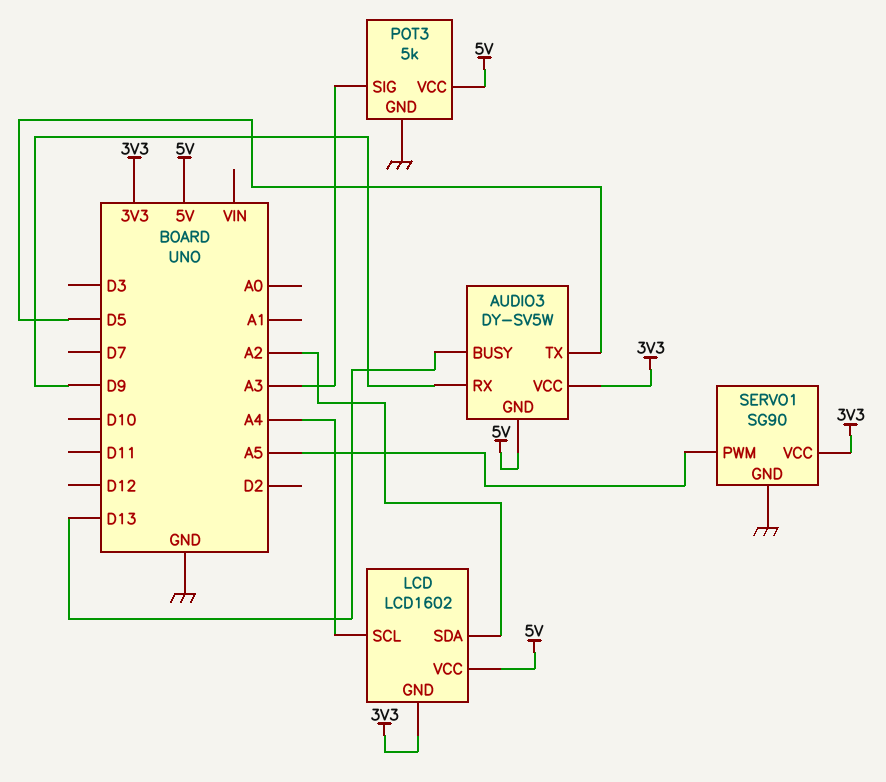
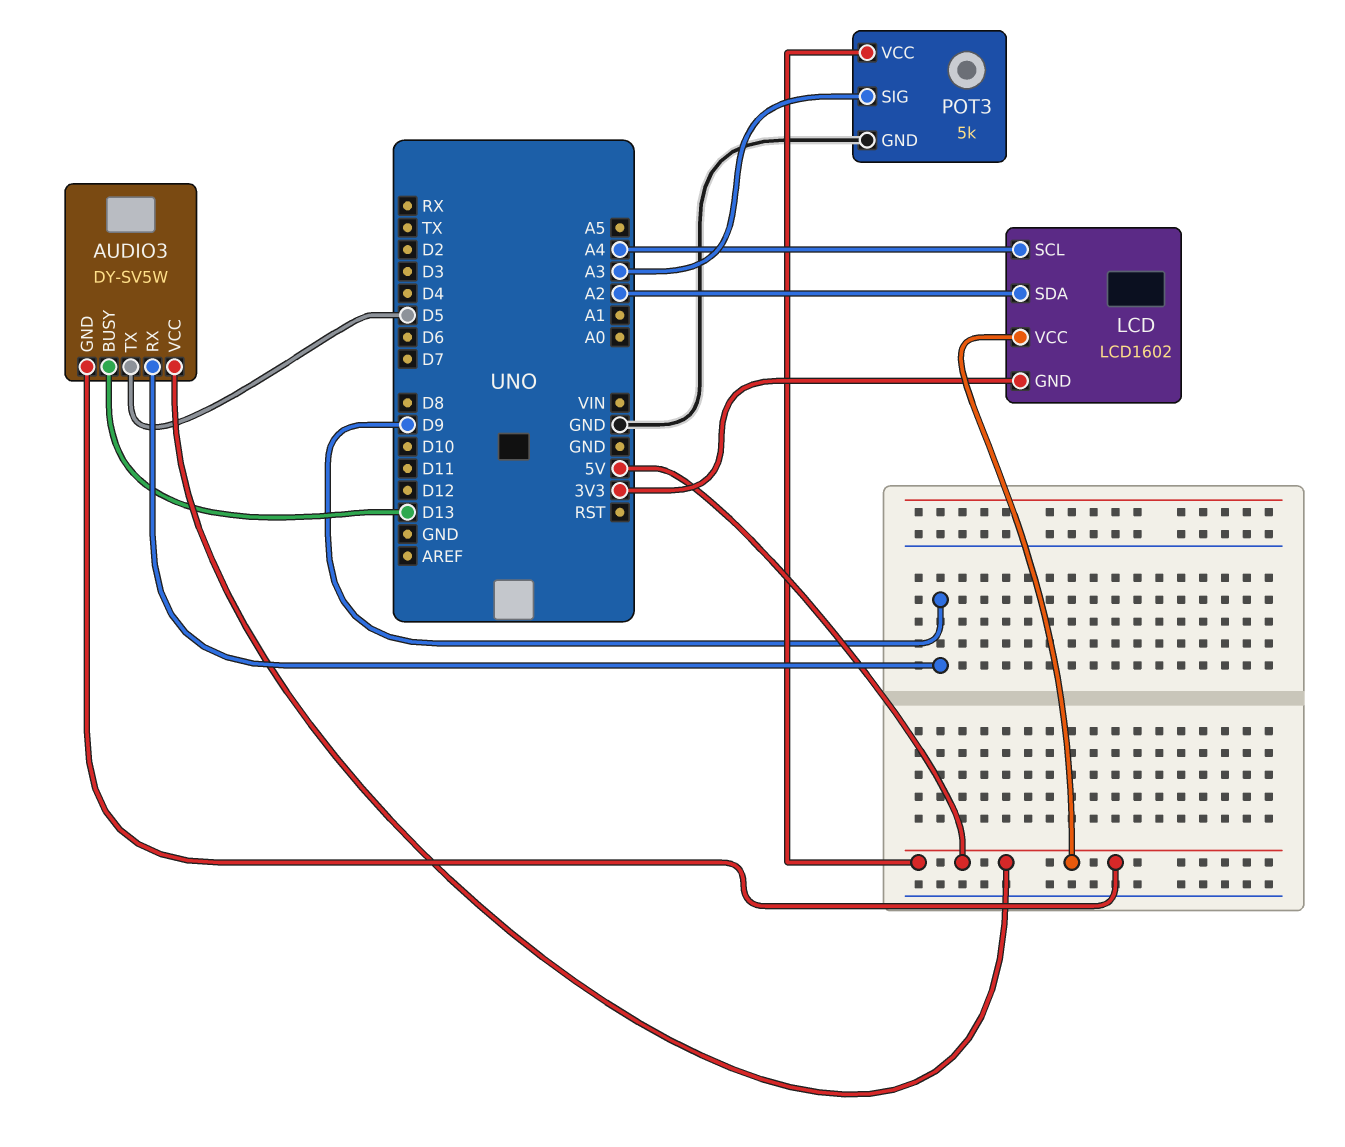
AUDIO3 pin VCC: 3V3 -> 5V
SERVO1: SG90 -> none
SERVO1 pin GND: GND -> none
SERVO1 pin PWM: A5 -> none
SERVO1 pin VCC: 3V3 -> none

